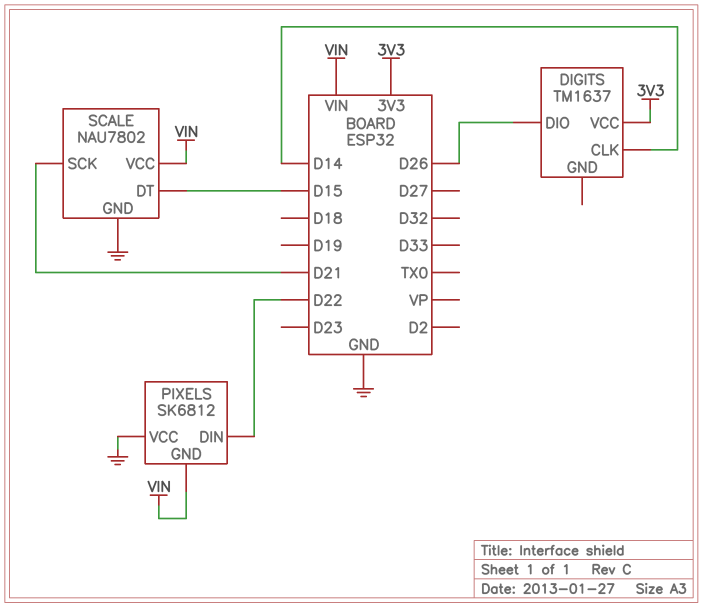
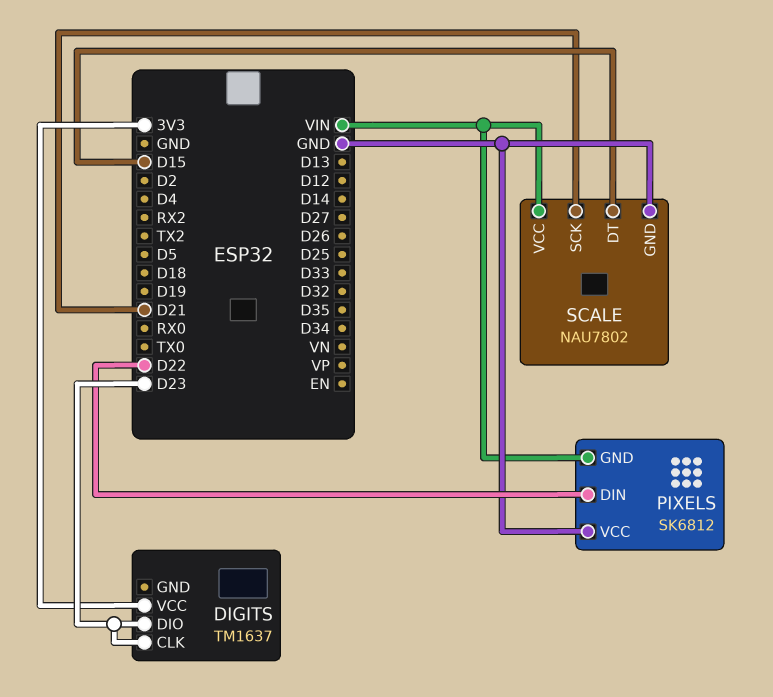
DIGITS pin CLK: D14 -> D23
DIGITS pin DIO: D26 -> D23

